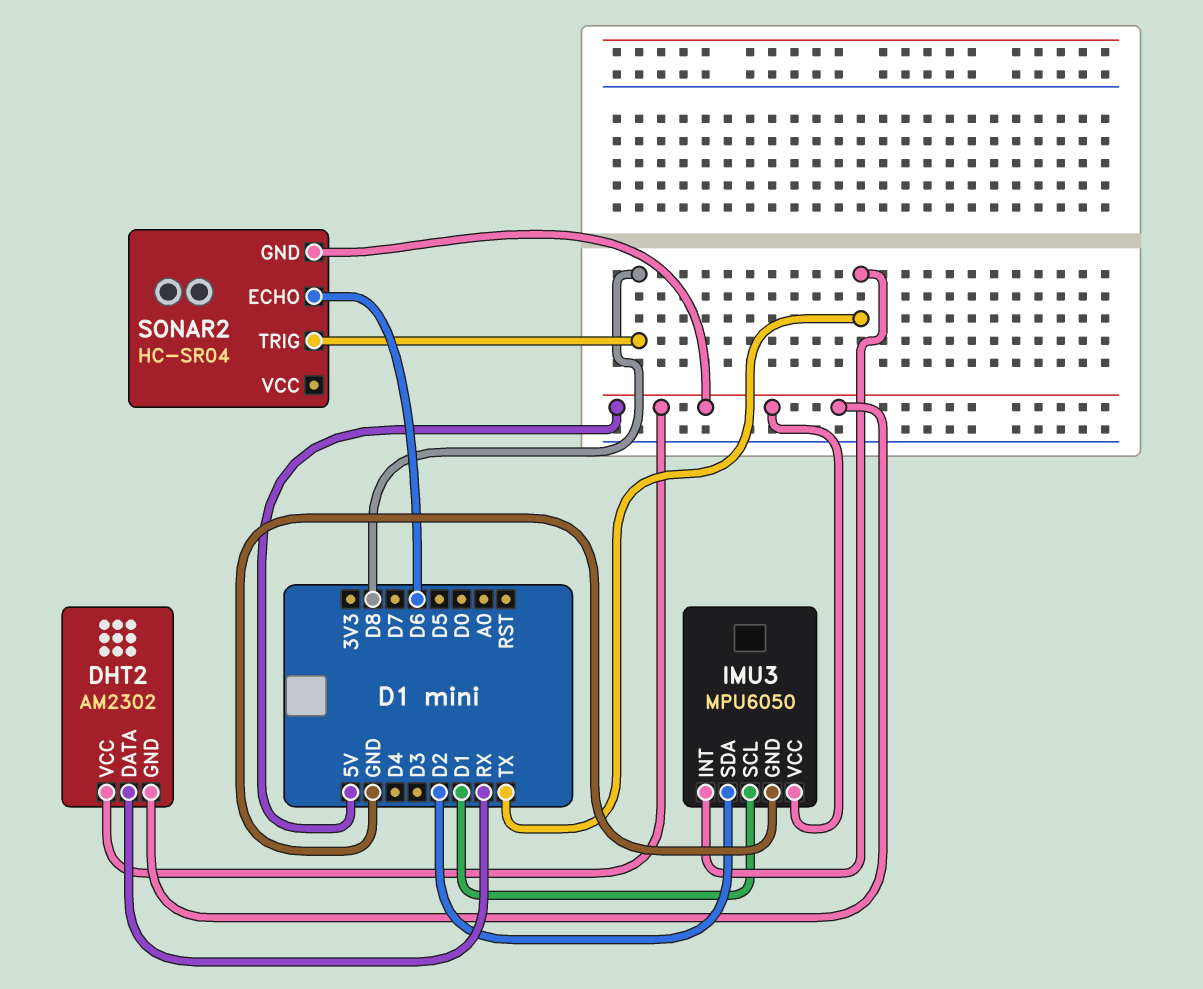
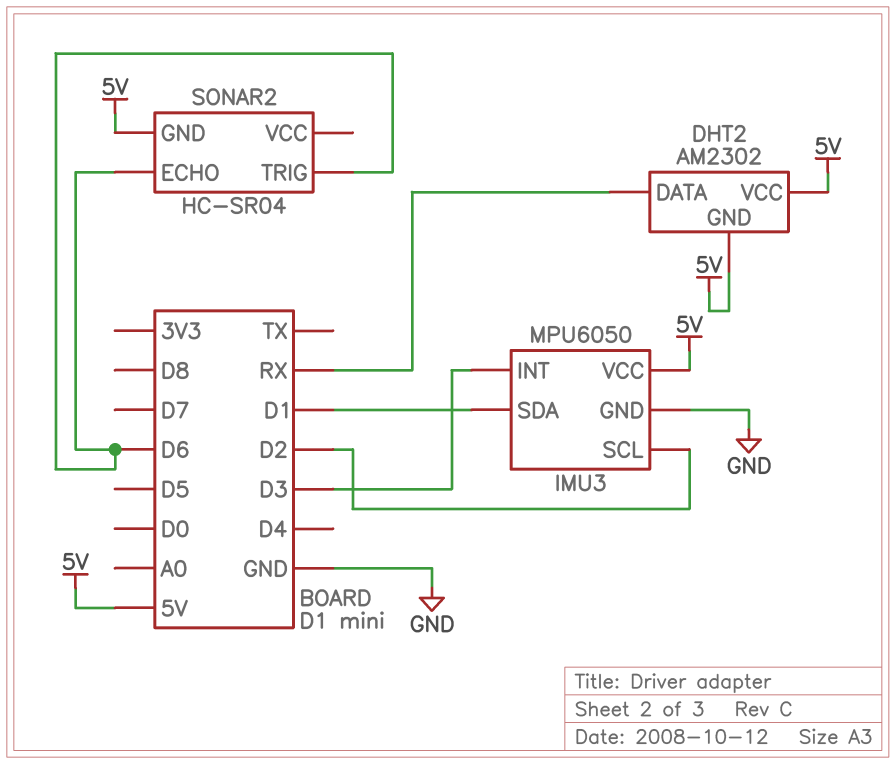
IMU3 pin INT: TX -> D3
IMU3 pin SCL: D1 -> D2
IMU3 pin SDA: D2 -> D1
SONAR2 pin TRIG: D8 -> D6

